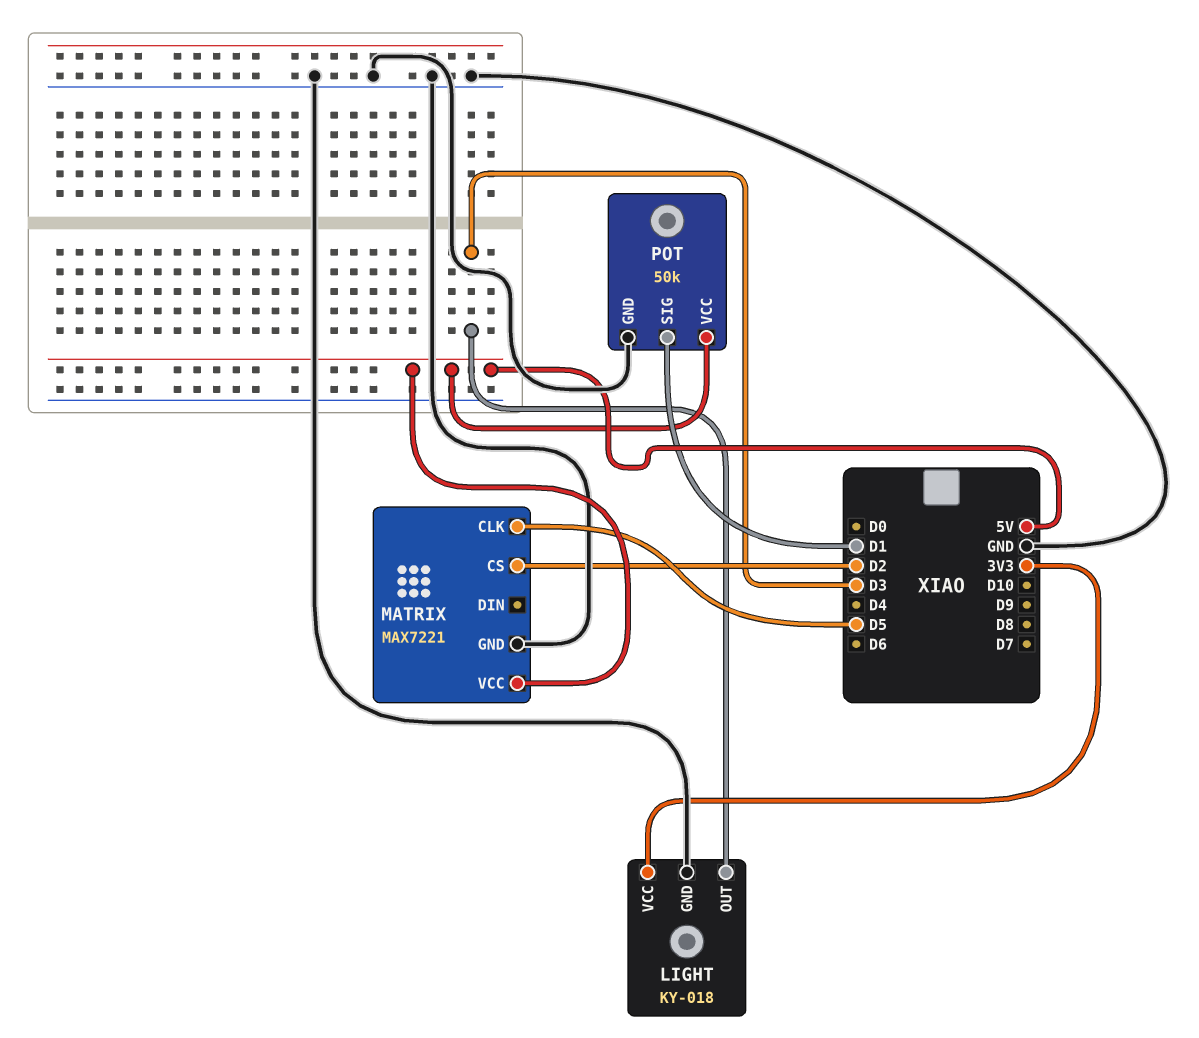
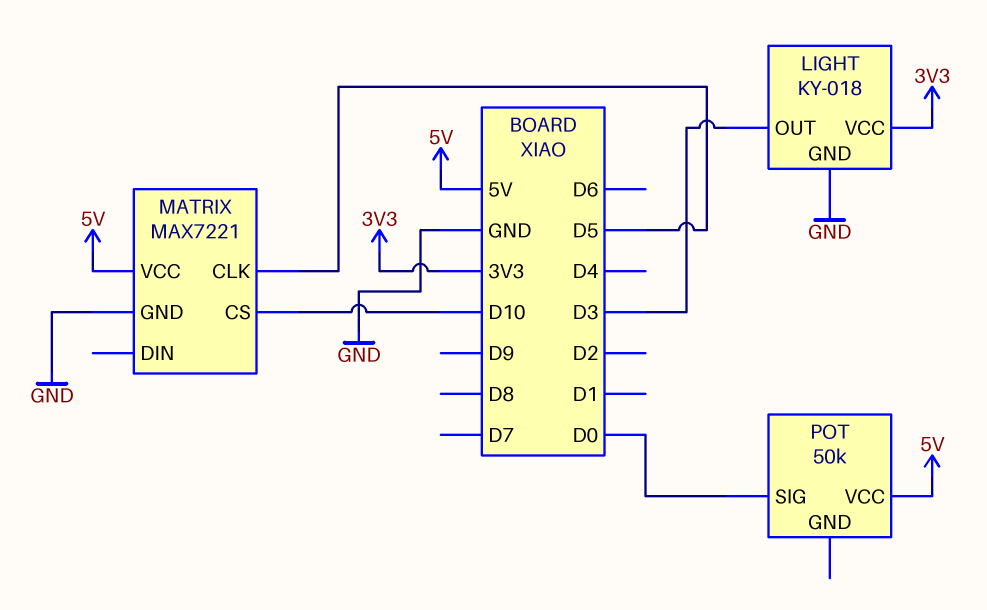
MATRIX pin CS: D2 -> D10
POT pin GND: GND -> none
POT pin SIG: D1 -> D0

